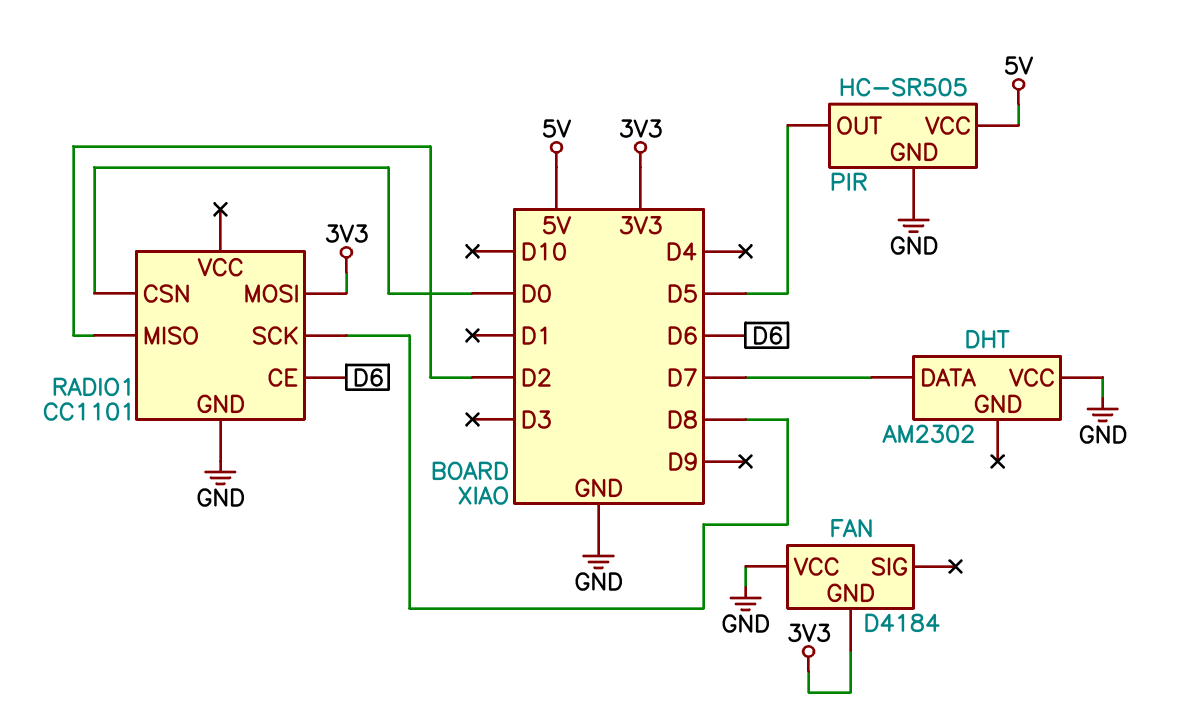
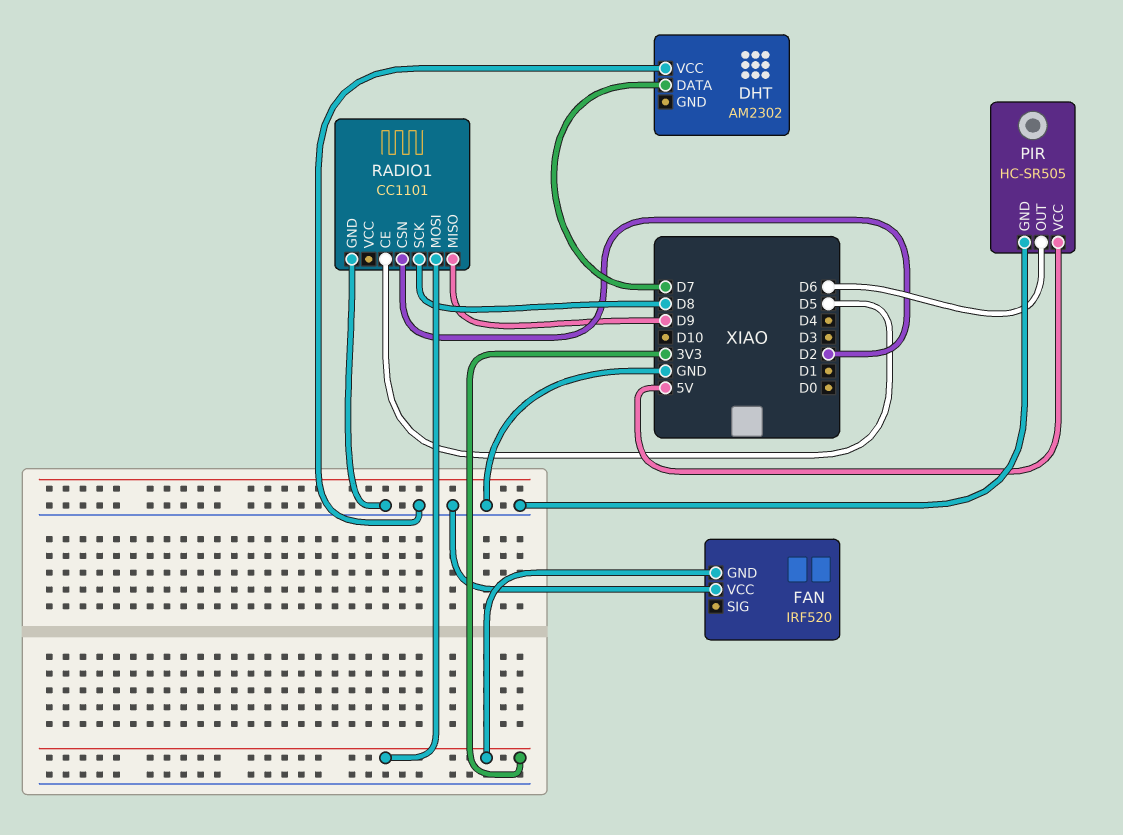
FAN: D4184 -> IRF520
PIR pin OUT: D5 -> D6
RADIO1 pin CE: D6 -> D5
RADIO1 pin CSN: D0 -> D2
RADIO1 pin MISO: D2 -> D9

